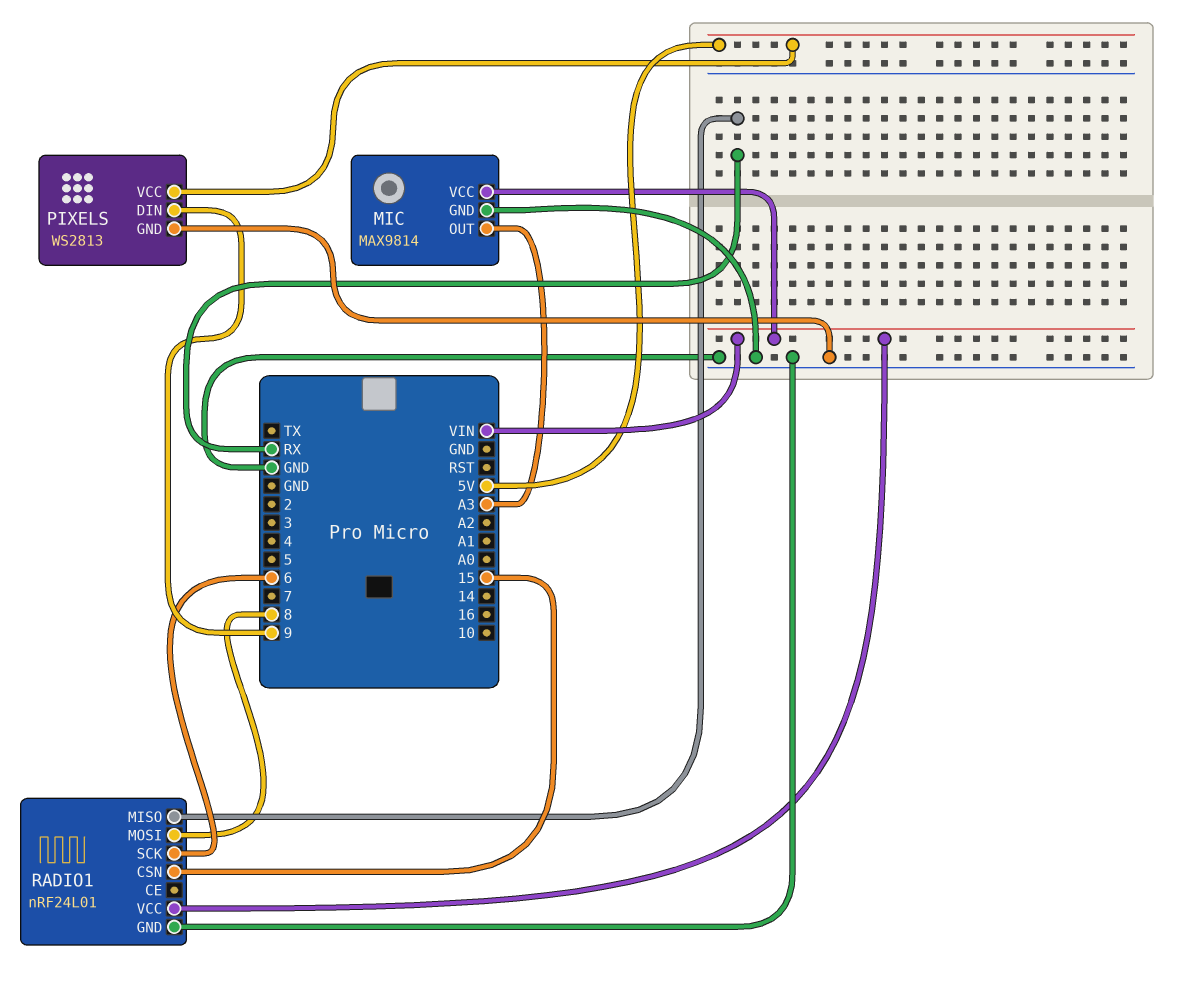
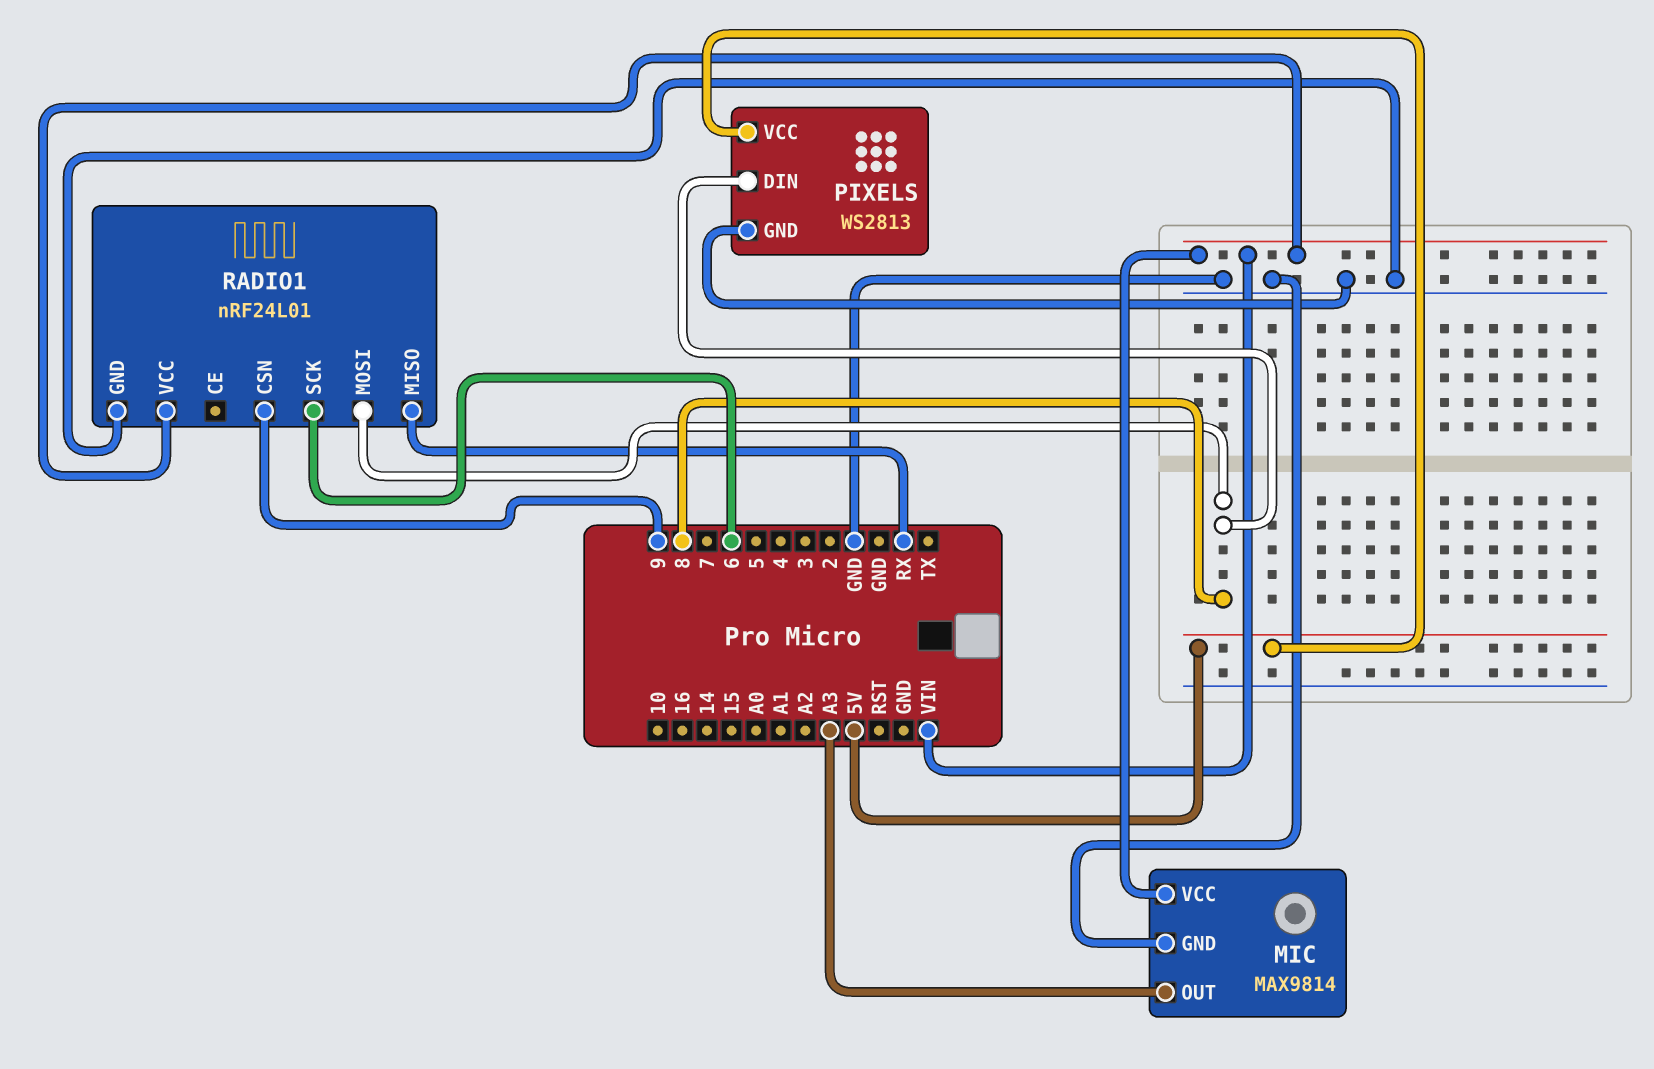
PIXELS pin DIN: 9 -> 8
RADIO1 pin CSN: 15 -> 9

